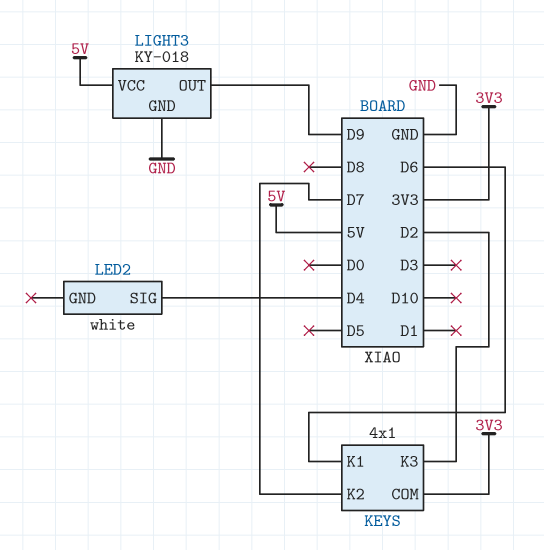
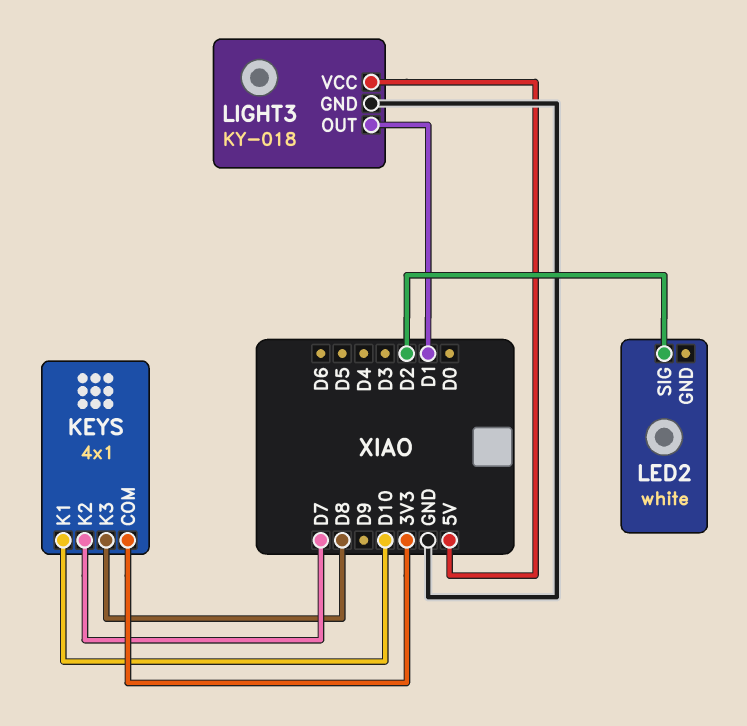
KEYS pin K1: D6 -> D10
KEYS pin K3: D2 -> D8
LED2 pin SIG: D4 -> D2
LIGHT3 pin OUT: D9 -> D1

